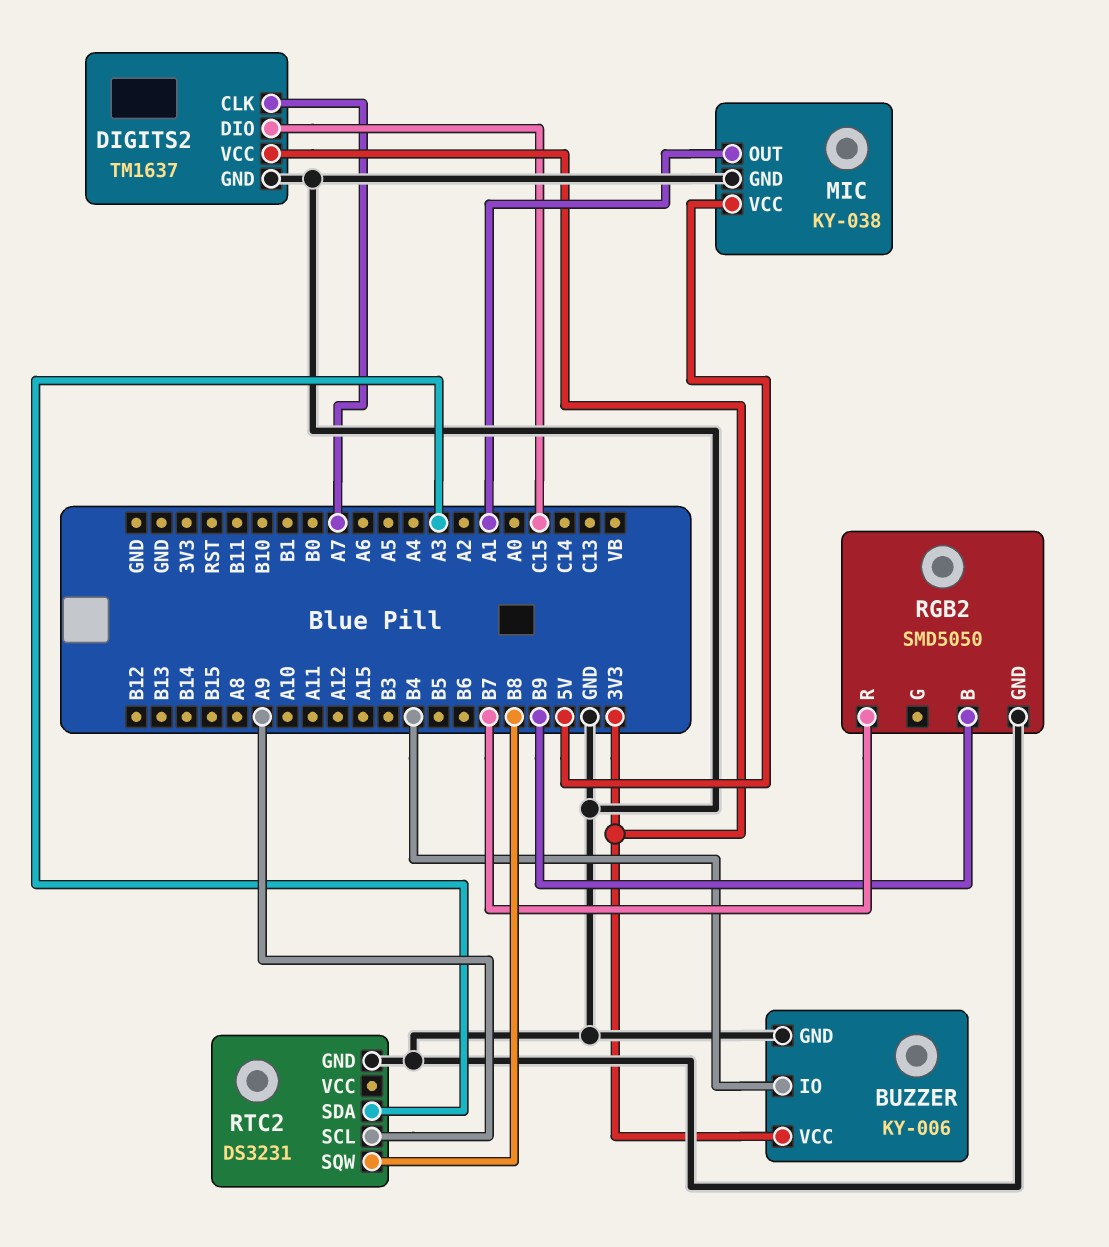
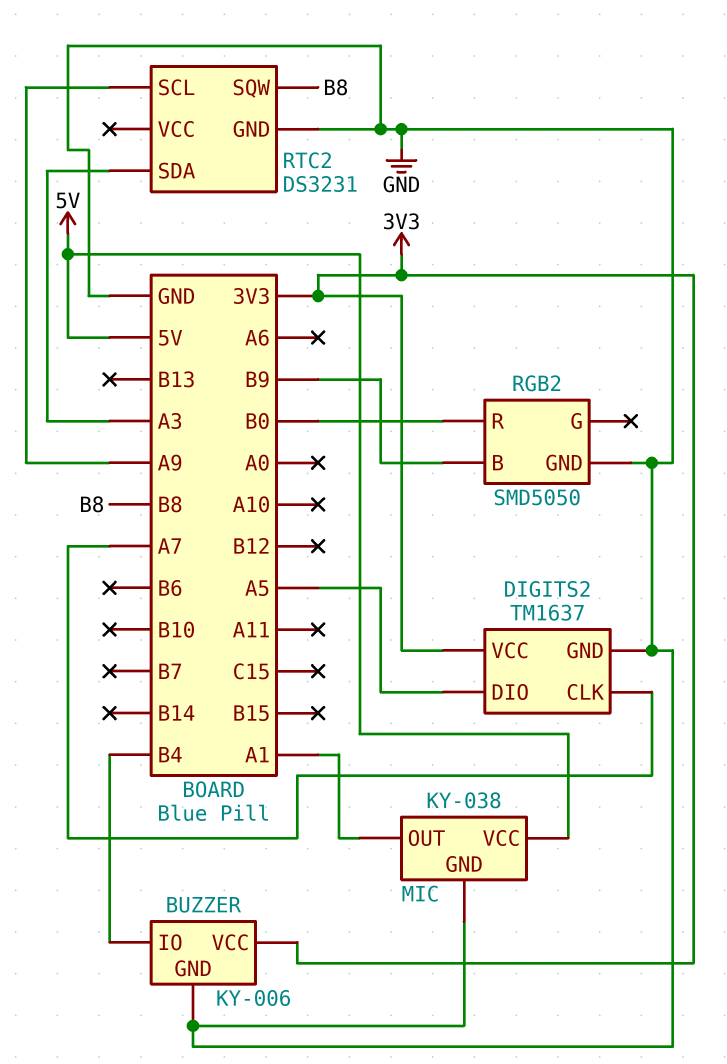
DIGITS2 pin DIO: C15 -> A5
RGB2 pin R: B7 -> B0

